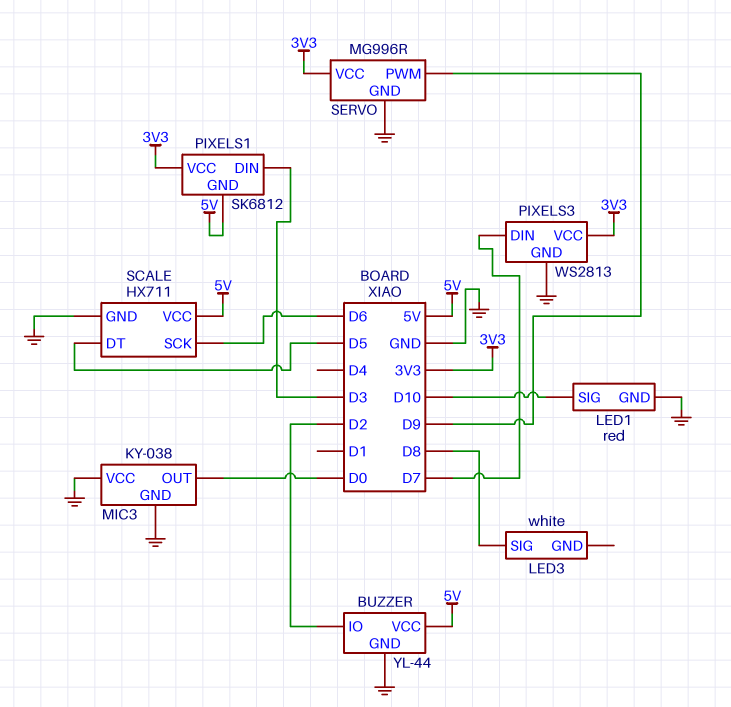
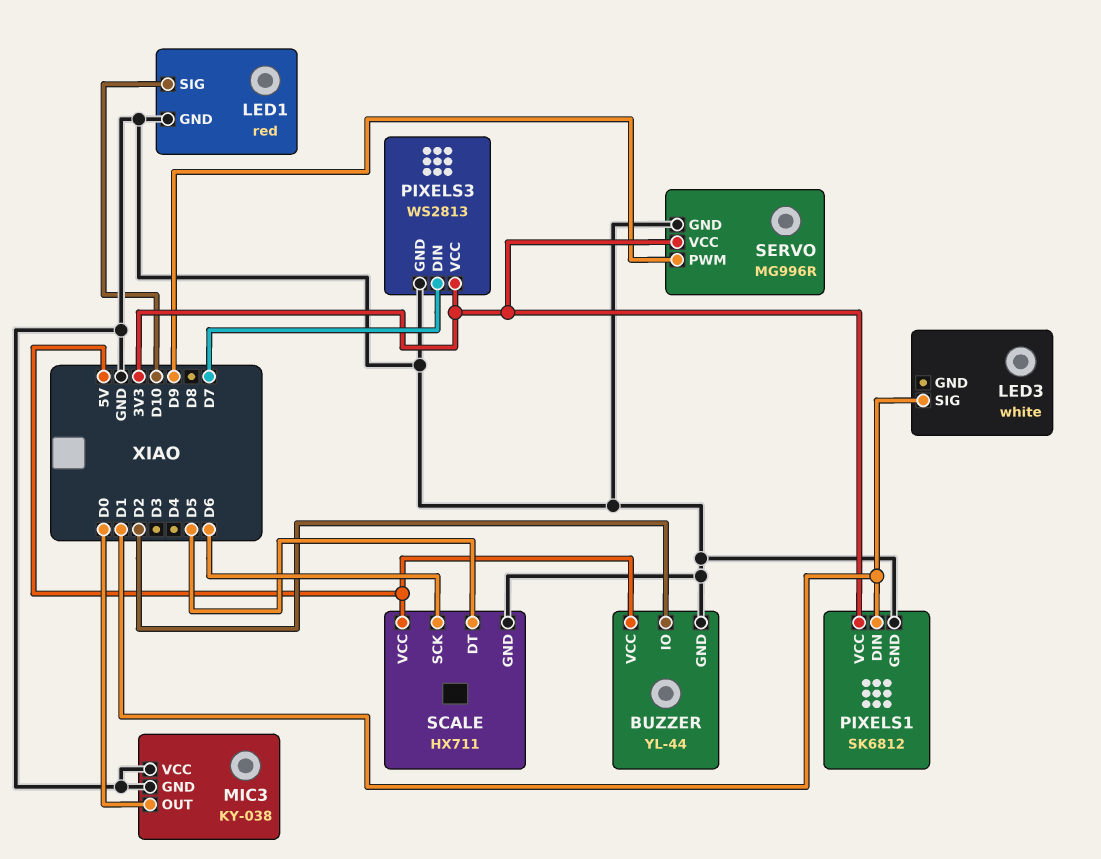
LED3 pin SIG: D8 -> D1
PIXELS1 pin DIN: D3 -> D1
PIXELS1 pin GND: 5V -> GND

